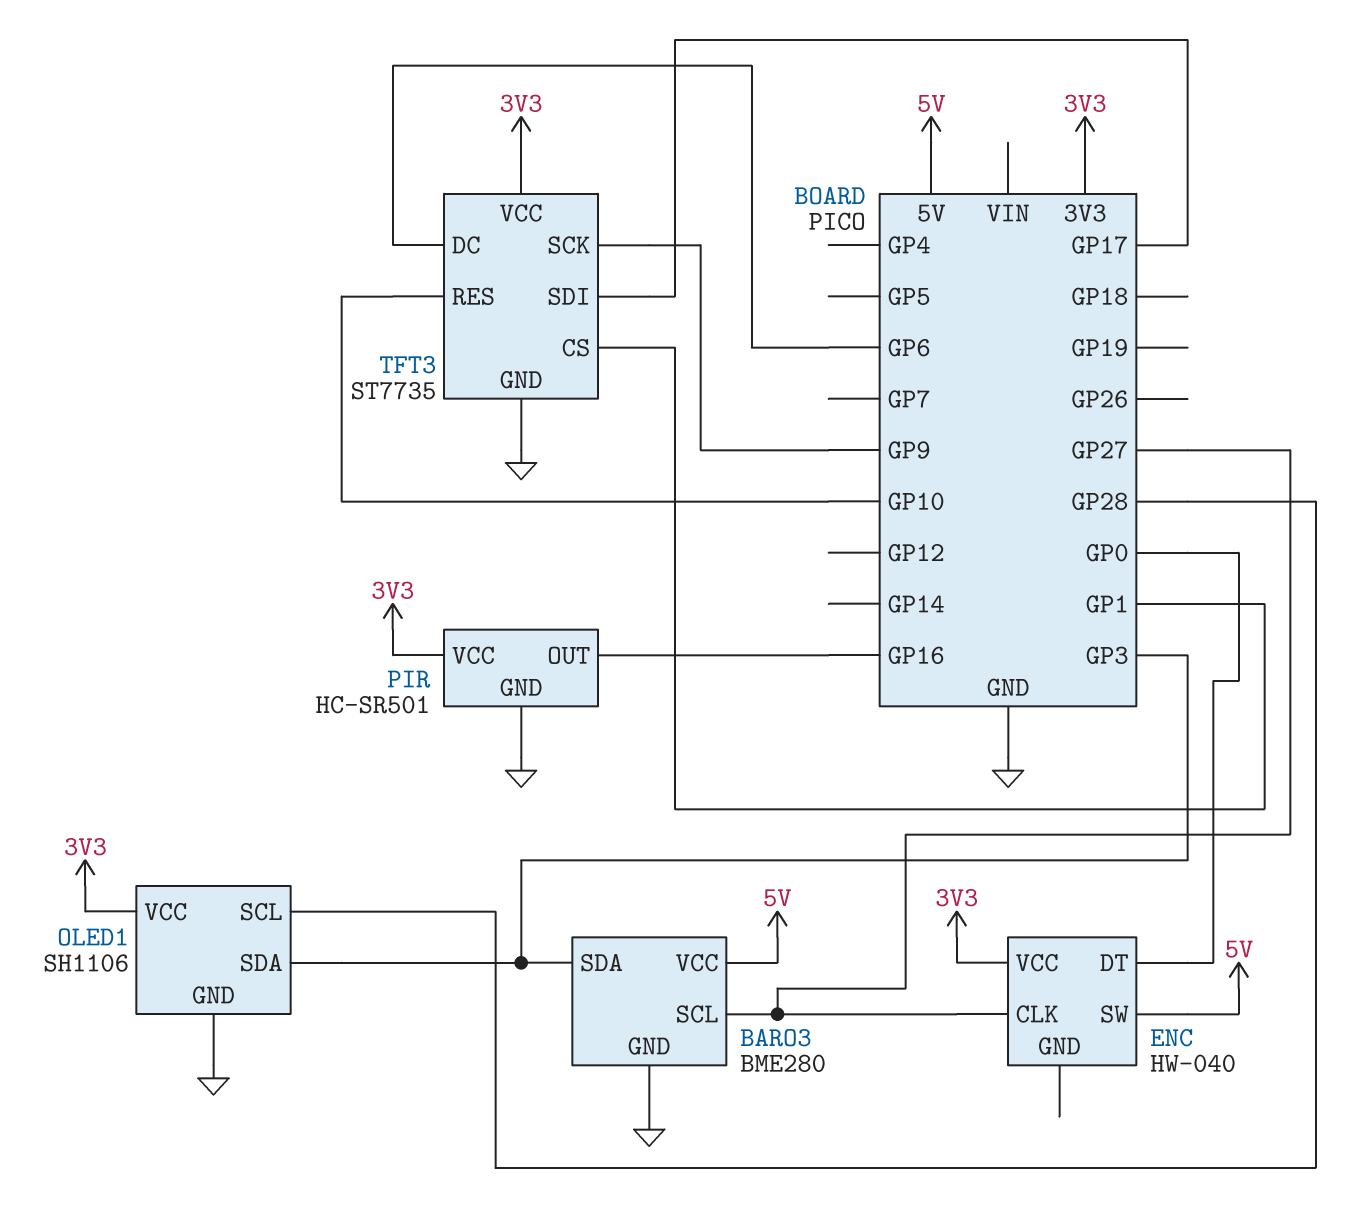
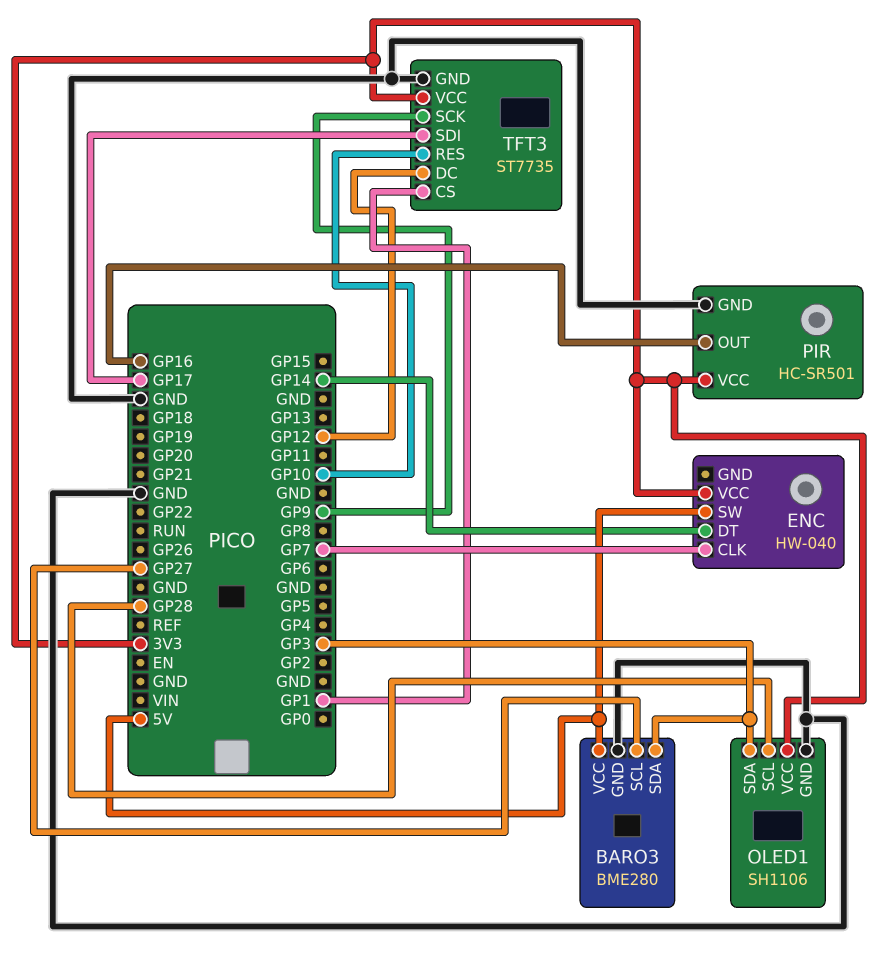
ENC pin CLK: GP27 -> GP7
ENC pin DT: GP0 -> GP14
TFT3 pin DC: GP6 -> GP12

